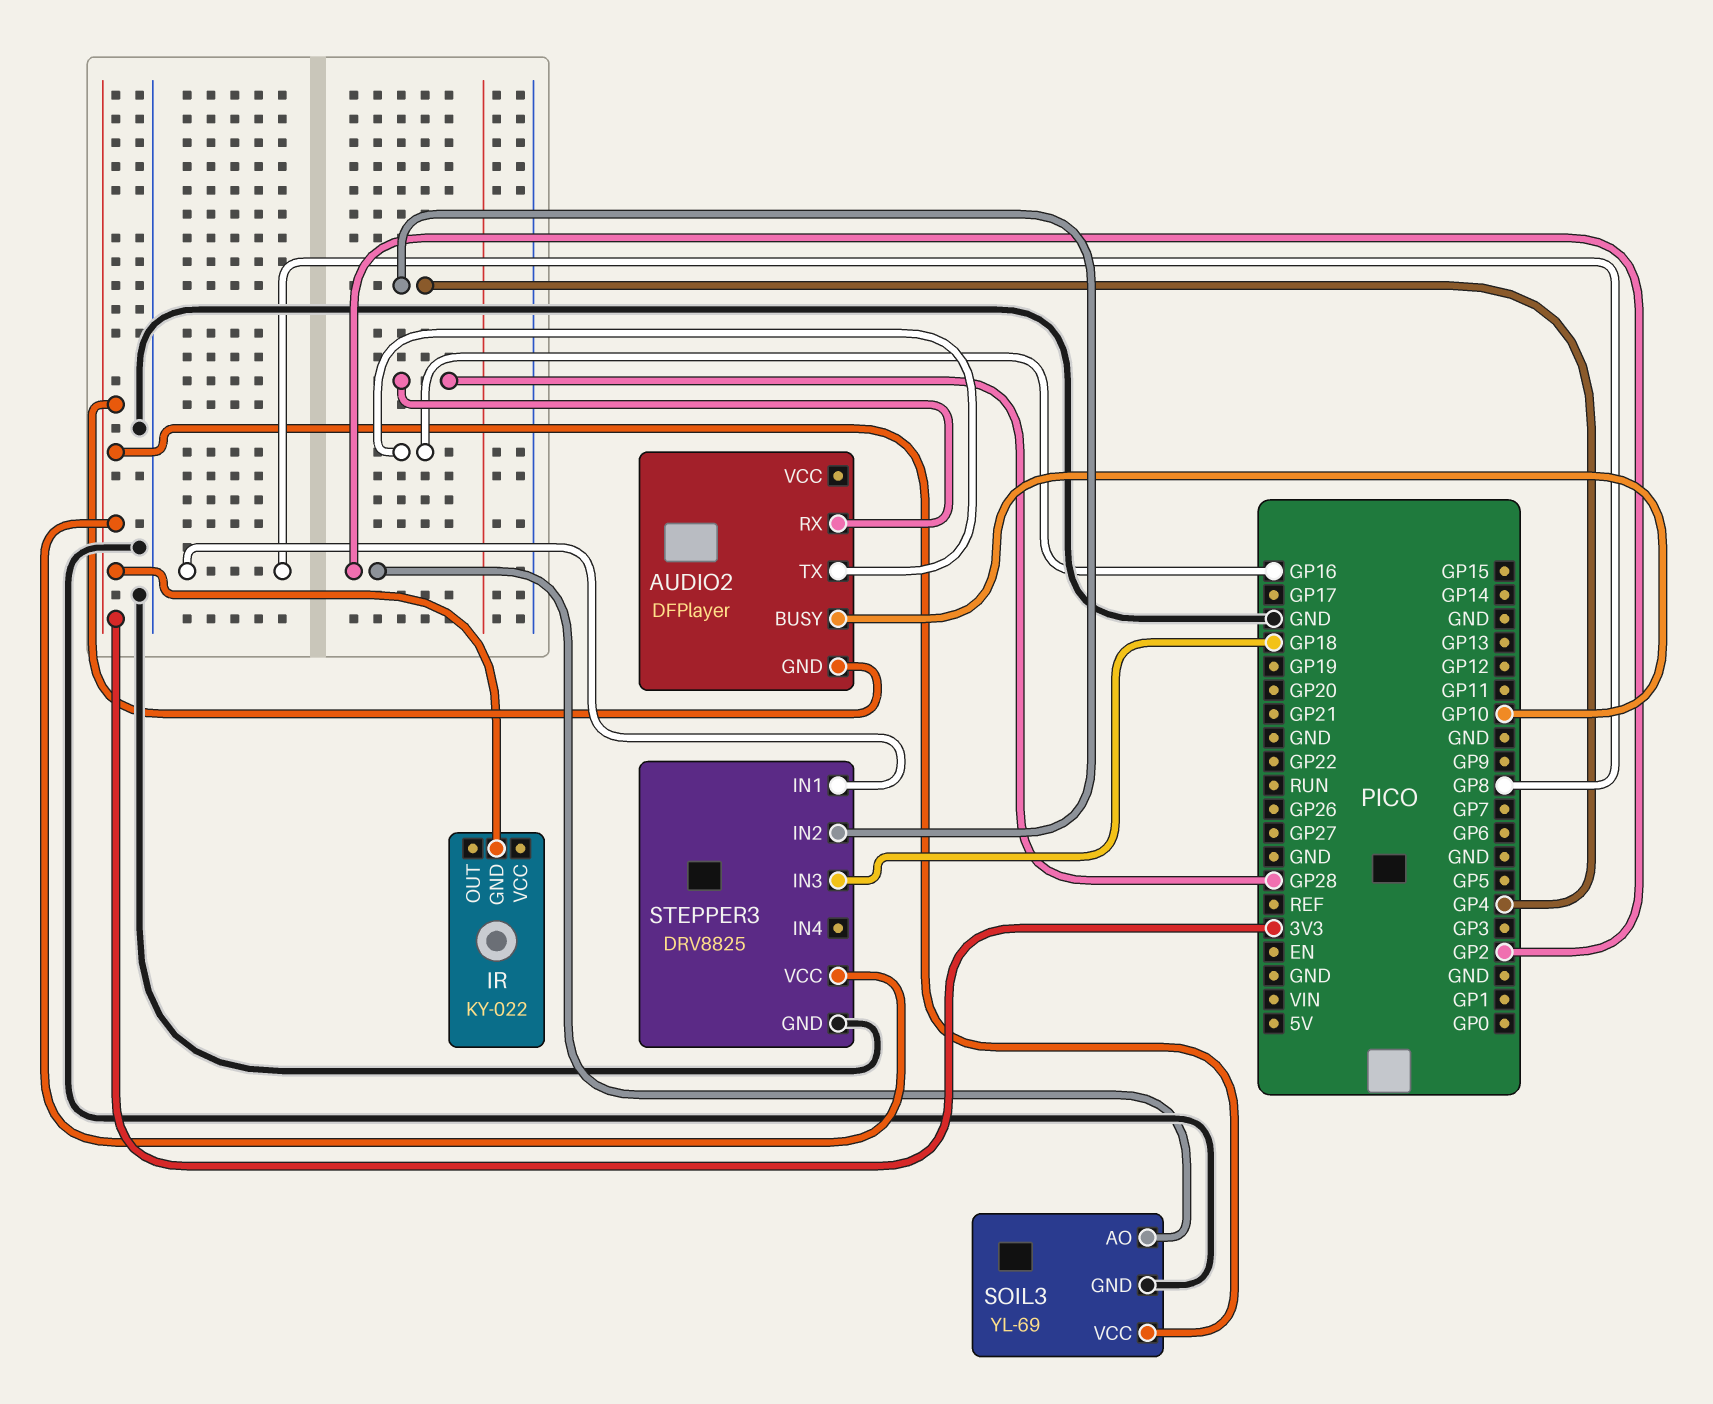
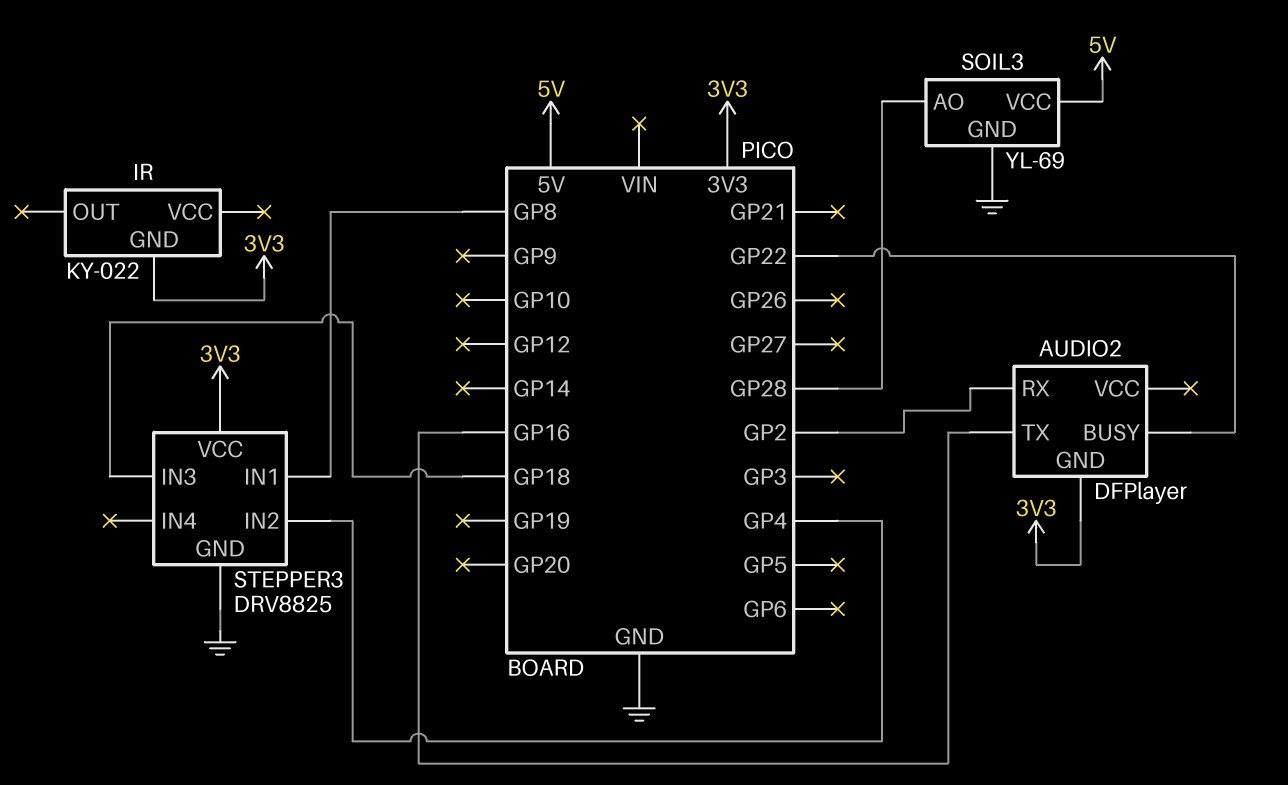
AUDIO2 pin BUSY: GP10 -> GP22
AUDIO2 pin RX: GP28 -> GP2
SOIL3 pin AO: GP2 -> GP28
SOIL3 pin VCC: 3V3 -> 5V

